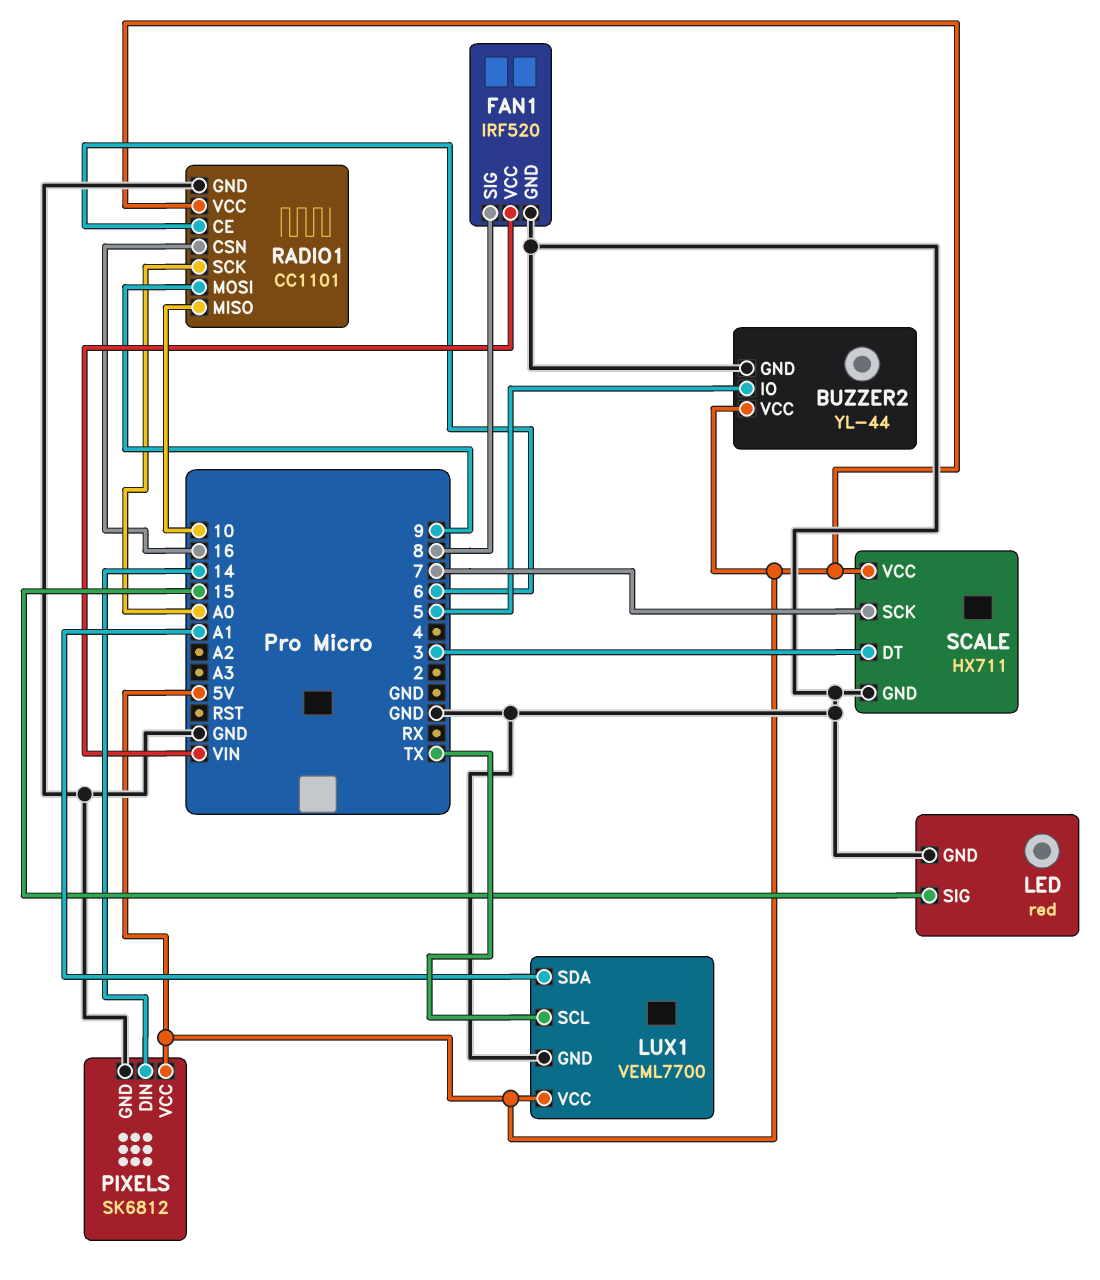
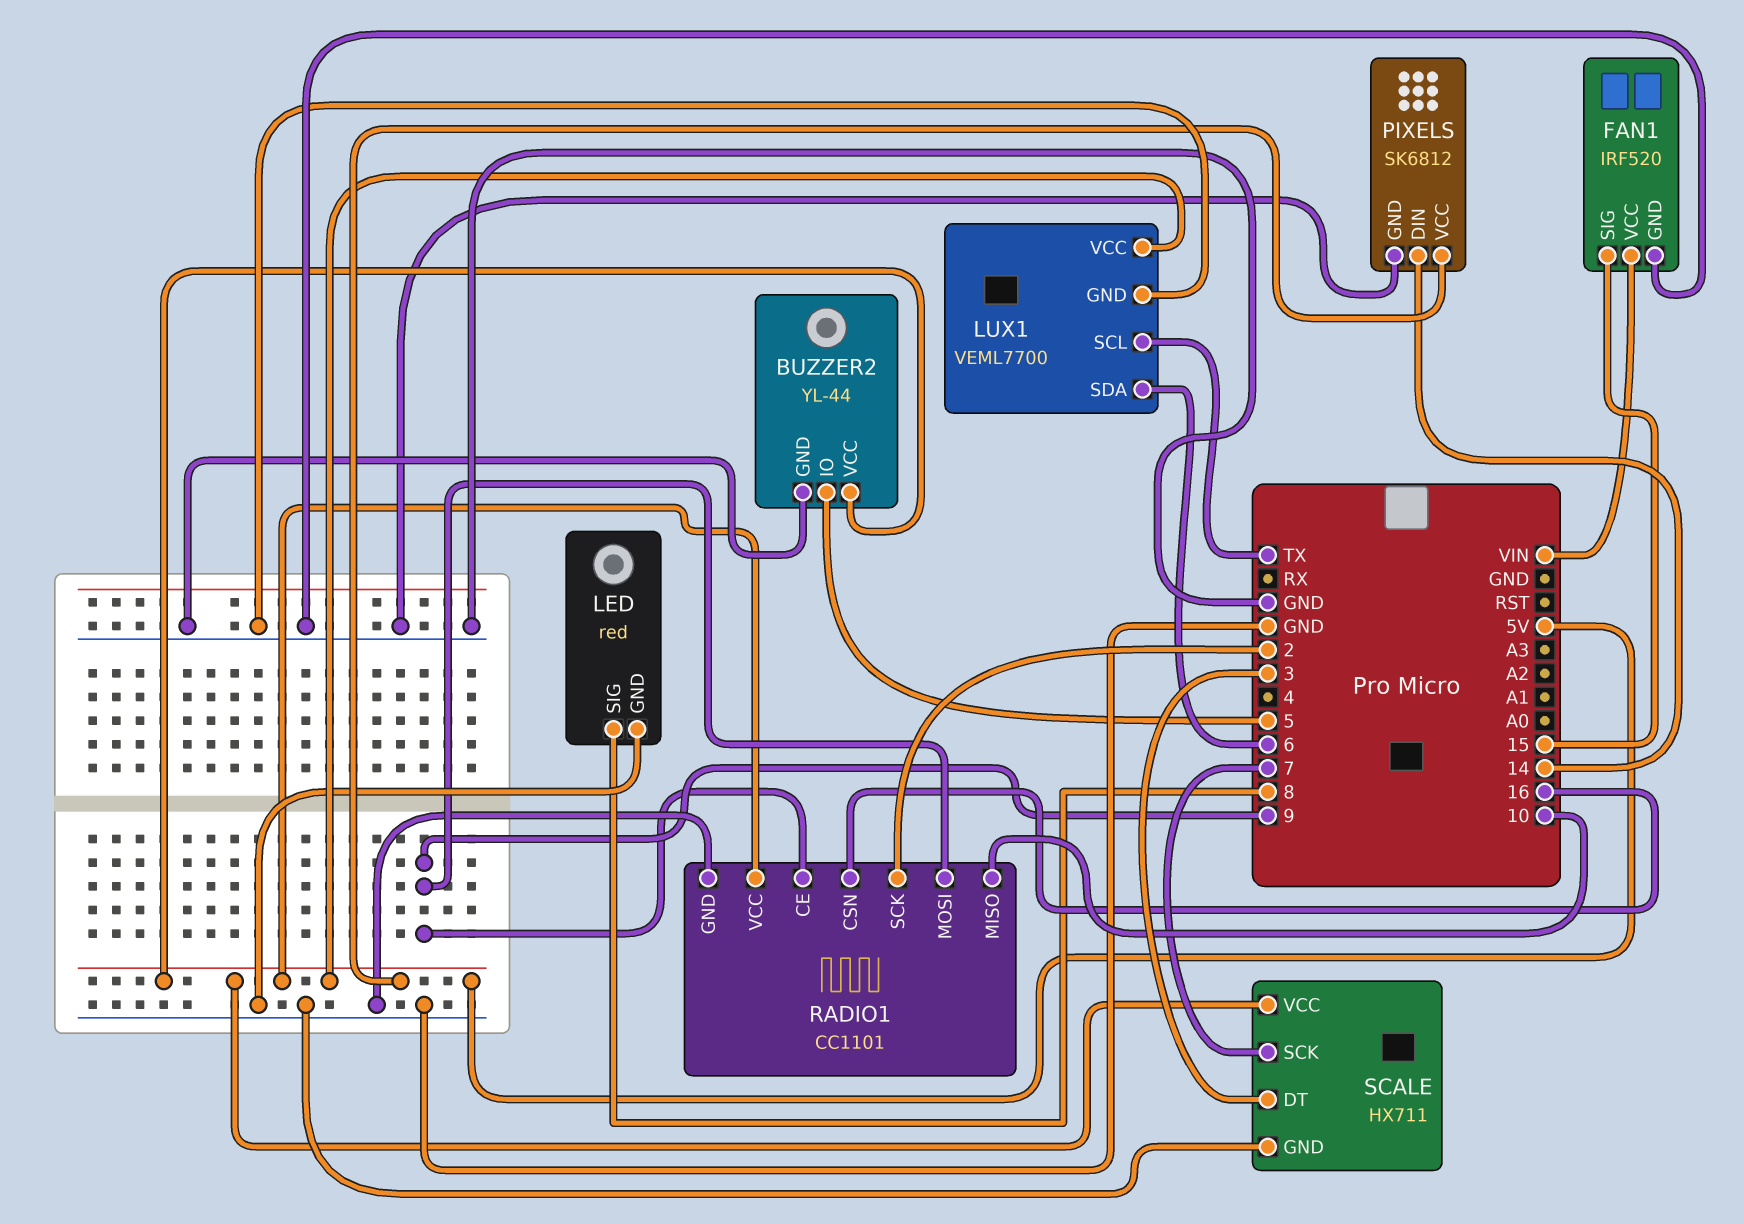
FAN1 pin SIG: 8 -> 15
LED pin SIG: 15 -> 8
LUX1 pin SDA: A1 -> 6
RADIO1 pin CE: 6 -> 9
RADIO1 pin SCK: A0 -> 2

